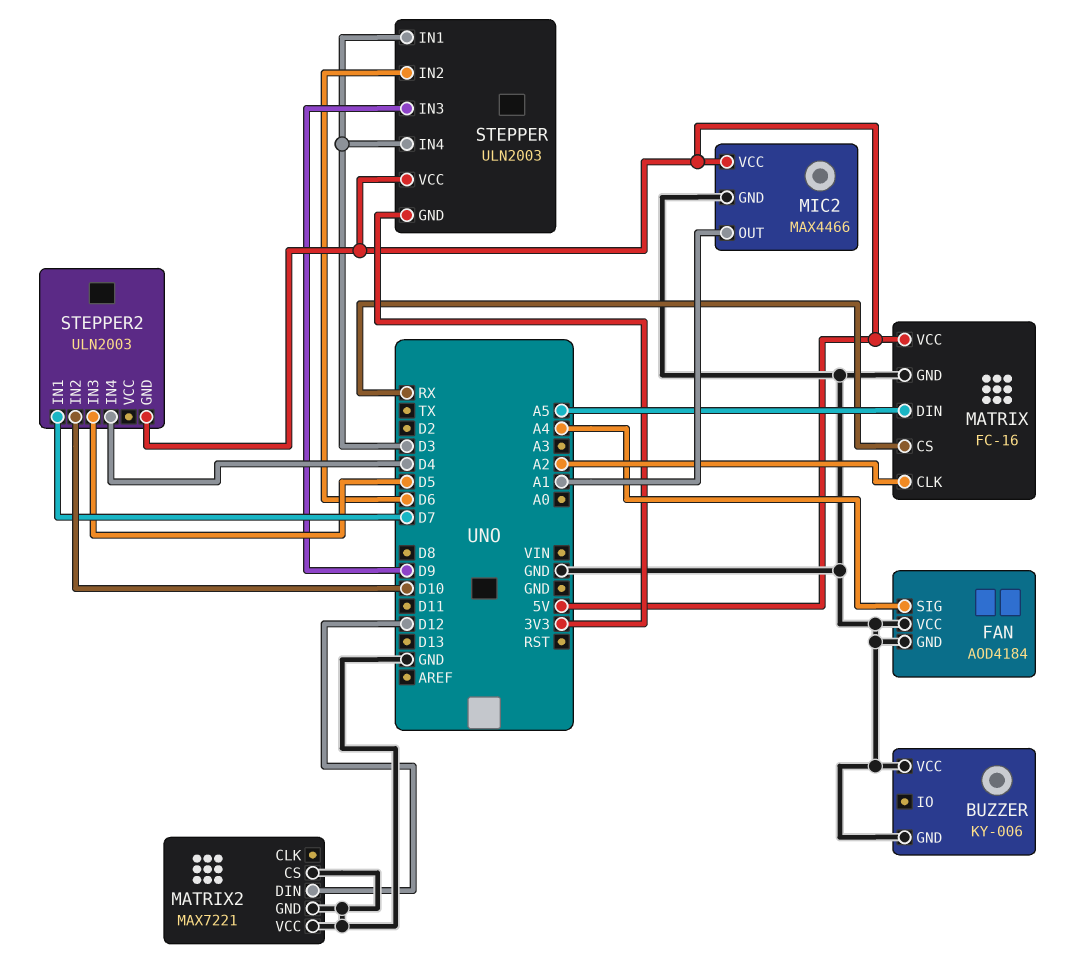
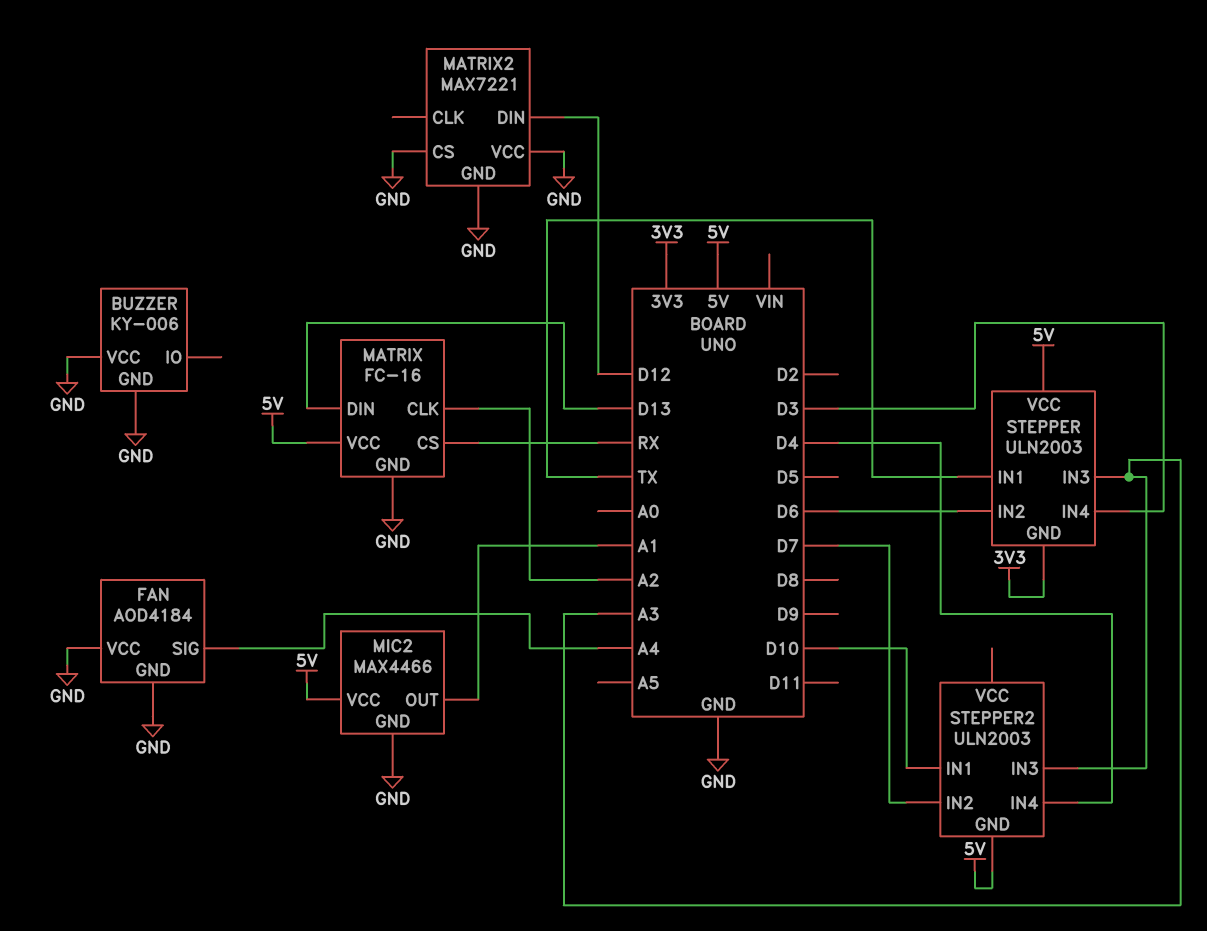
MATRIX pin DIN: A5 -> D13
STEPPER pin IN1: D3 -> TX
STEPPER pin IN3: D9 -> A3
STEPPER2 pin IN1: D7 -> D10
STEPPER2 pin IN2: D10 -> D7
STEPPER2 pin IN3: D5 -> A3

